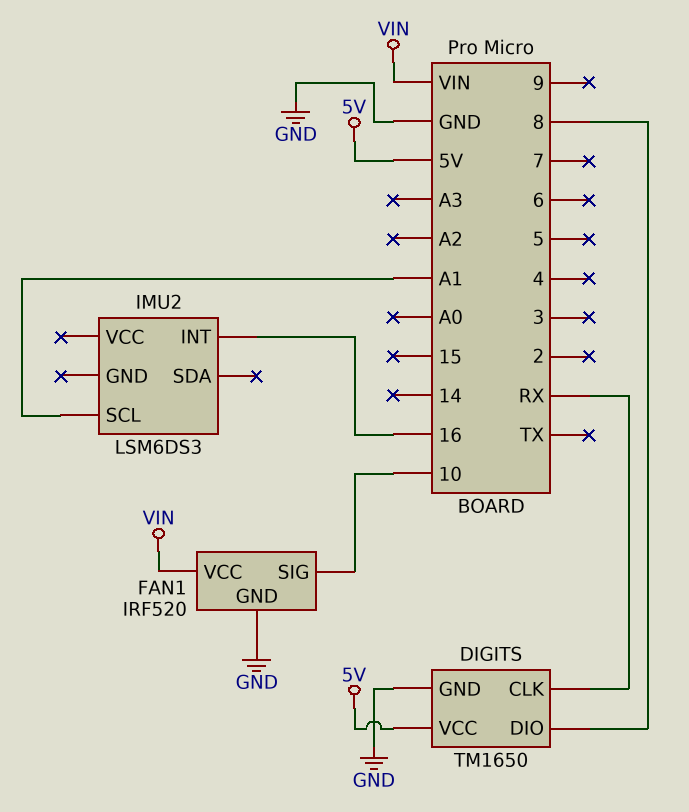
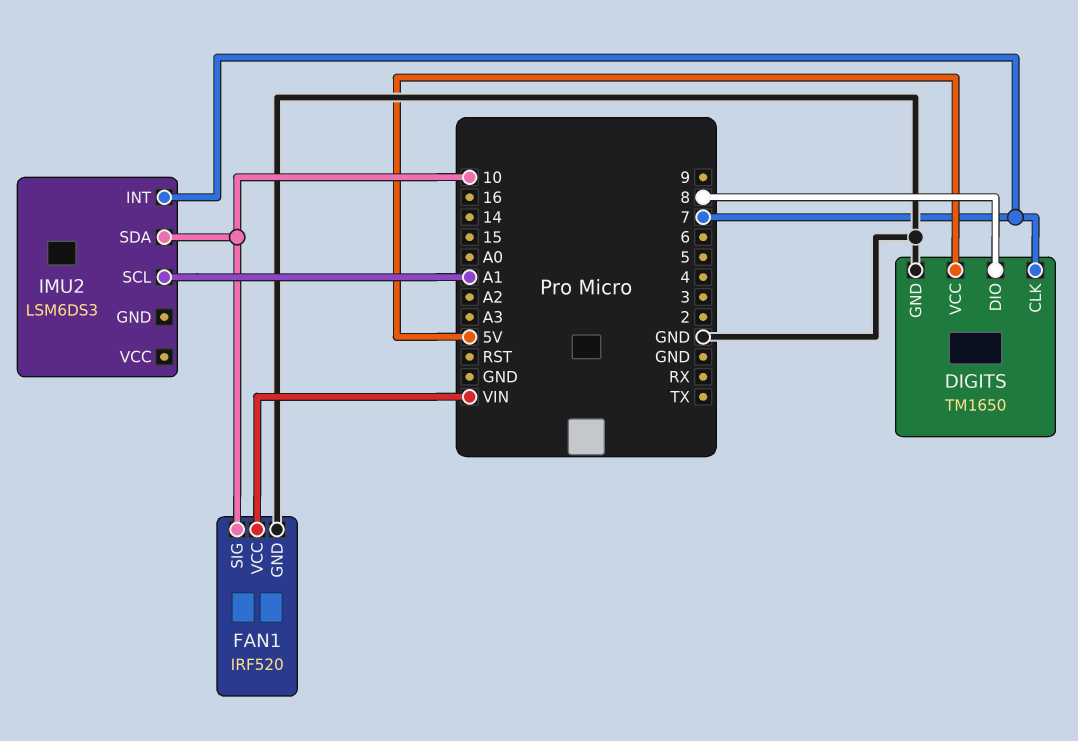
DIGITS pin CLK: RX -> 7
IMU2 pin INT: 16 -> 7
IMU2 pin SDA: none -> 10

